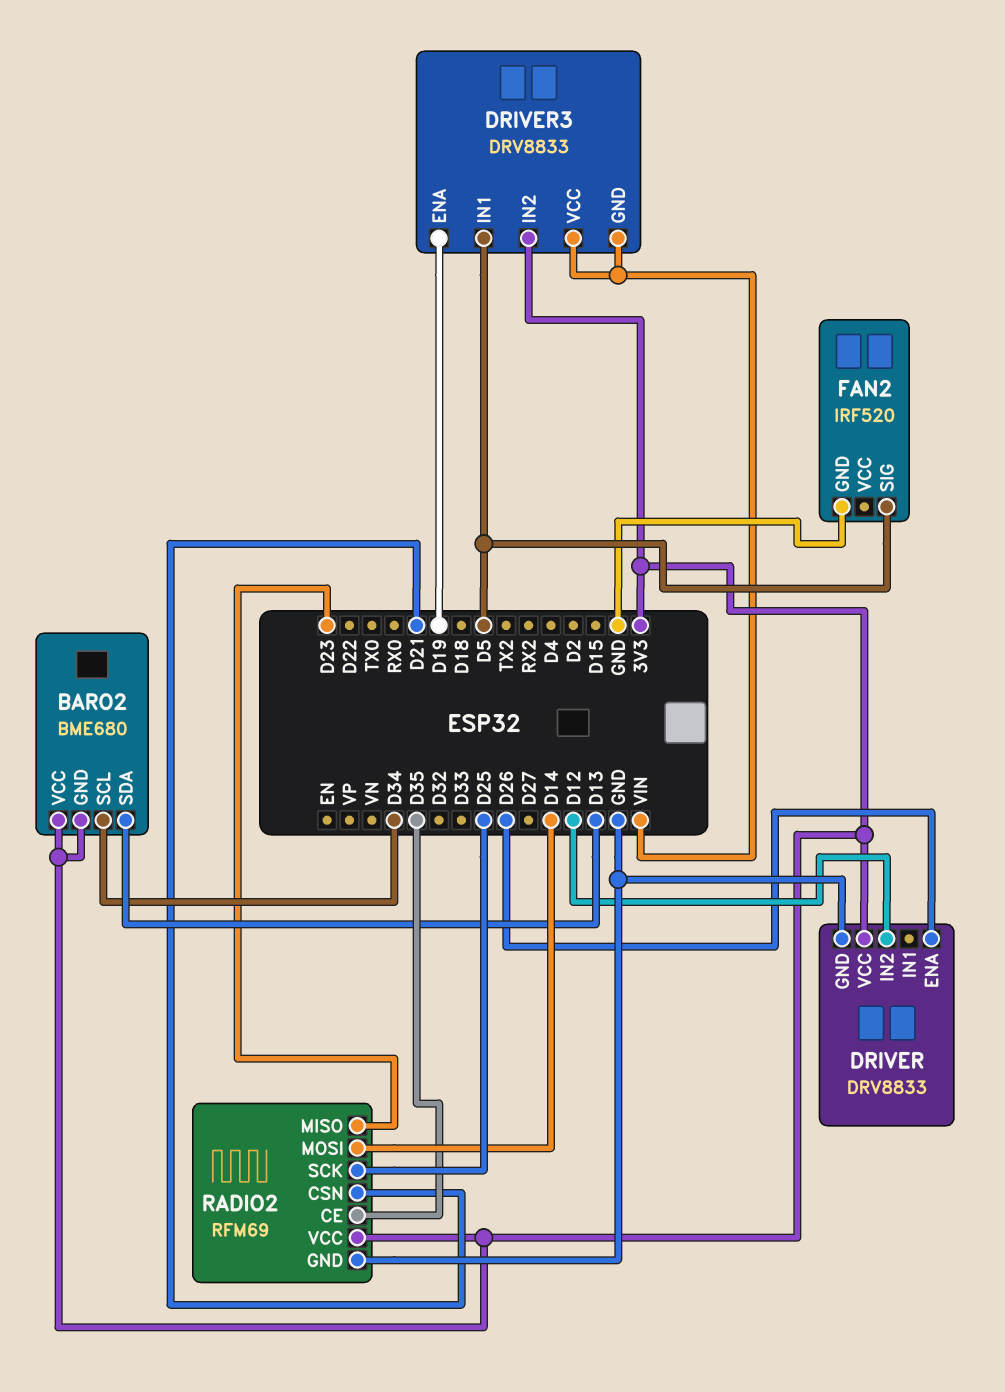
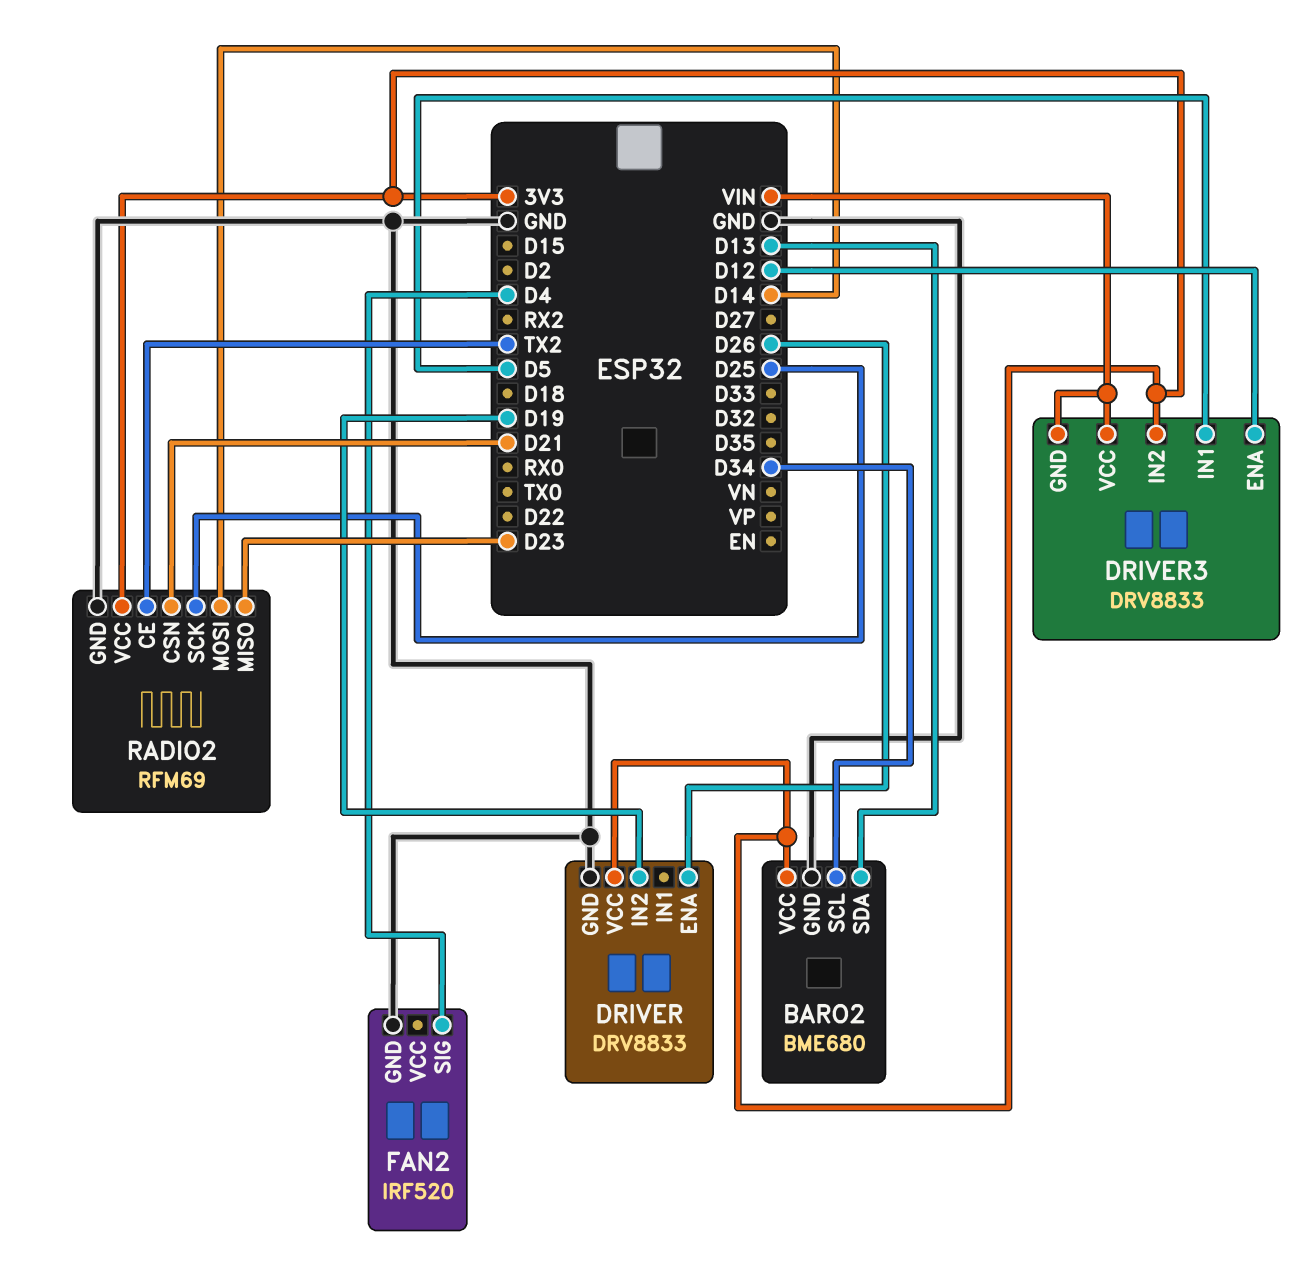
BARO2 pin GND: 3V3 -> GND
DRIVER pin IN2: D12 -> D19
DRIVER3 pin ENA: D19 -> D12
FAN2 pin SIG: D5 -> D4
RADIO2 pin CE: D35 -> TX2

